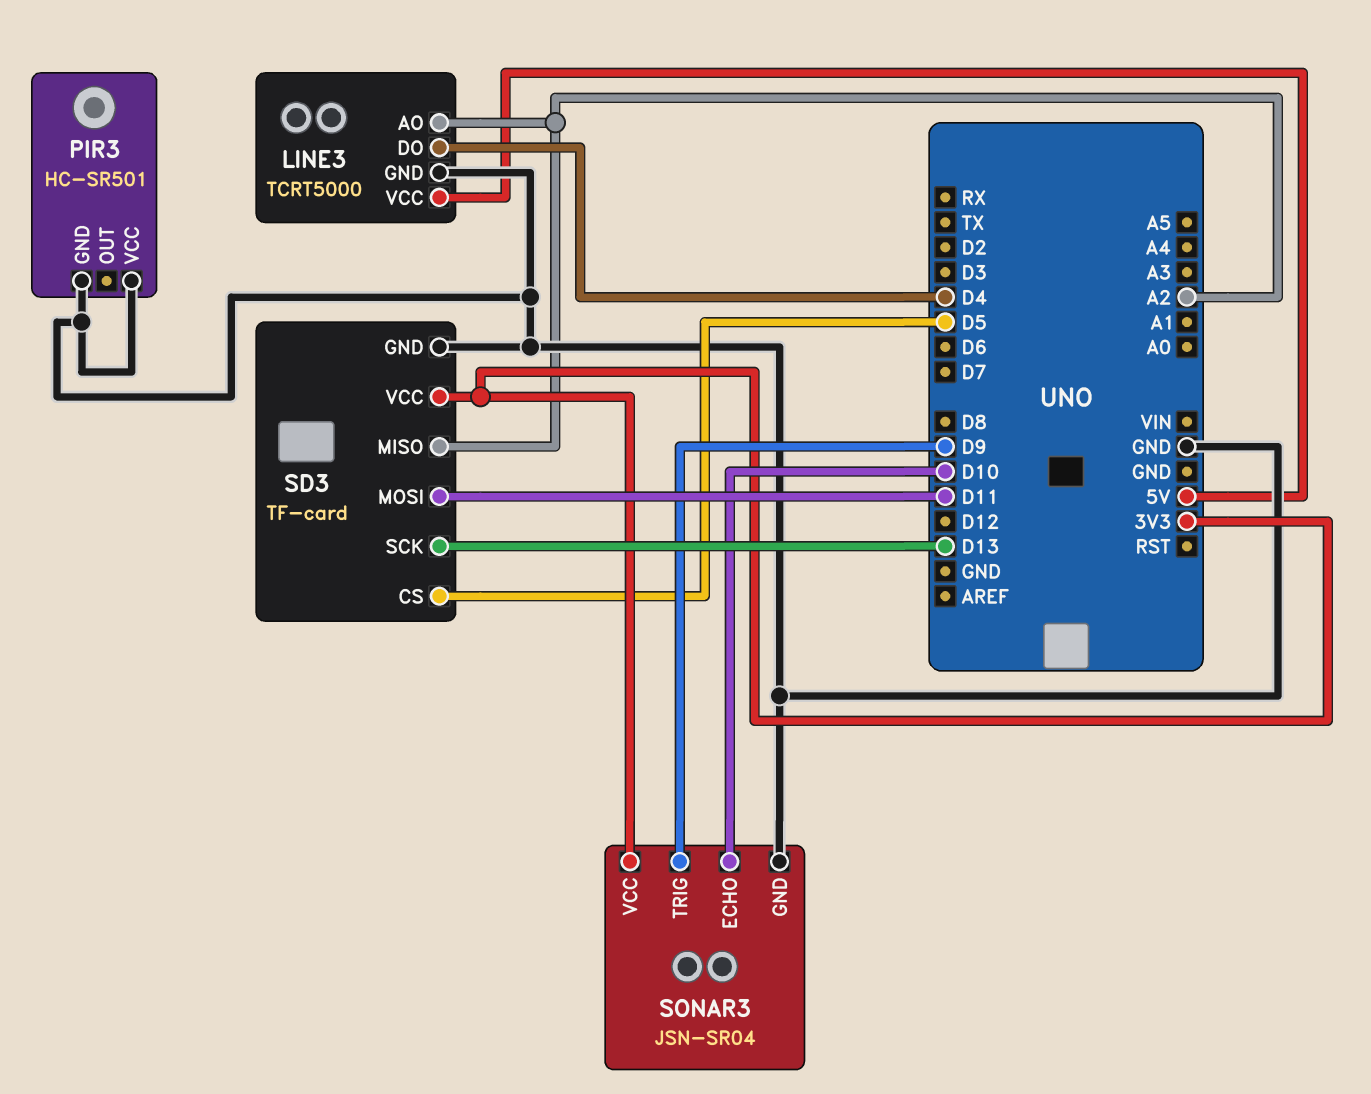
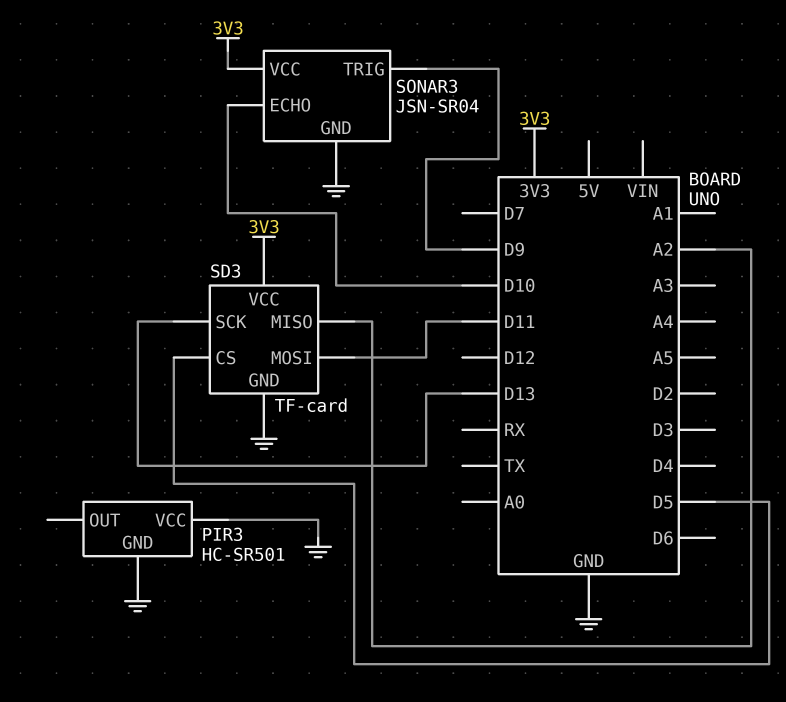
LINE3: TCRT5000 -> none
LINE3 pin AO: A2 -> none
LINE3 pin DO: D4 -> none
LINE3 pin GND: GND -> none
LINE3 pin VCC: 5V -> none

